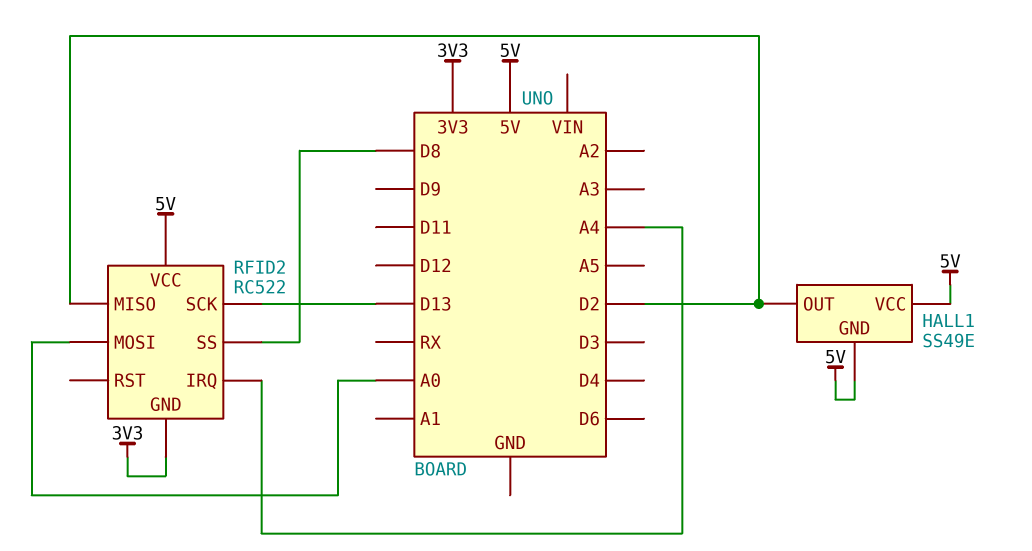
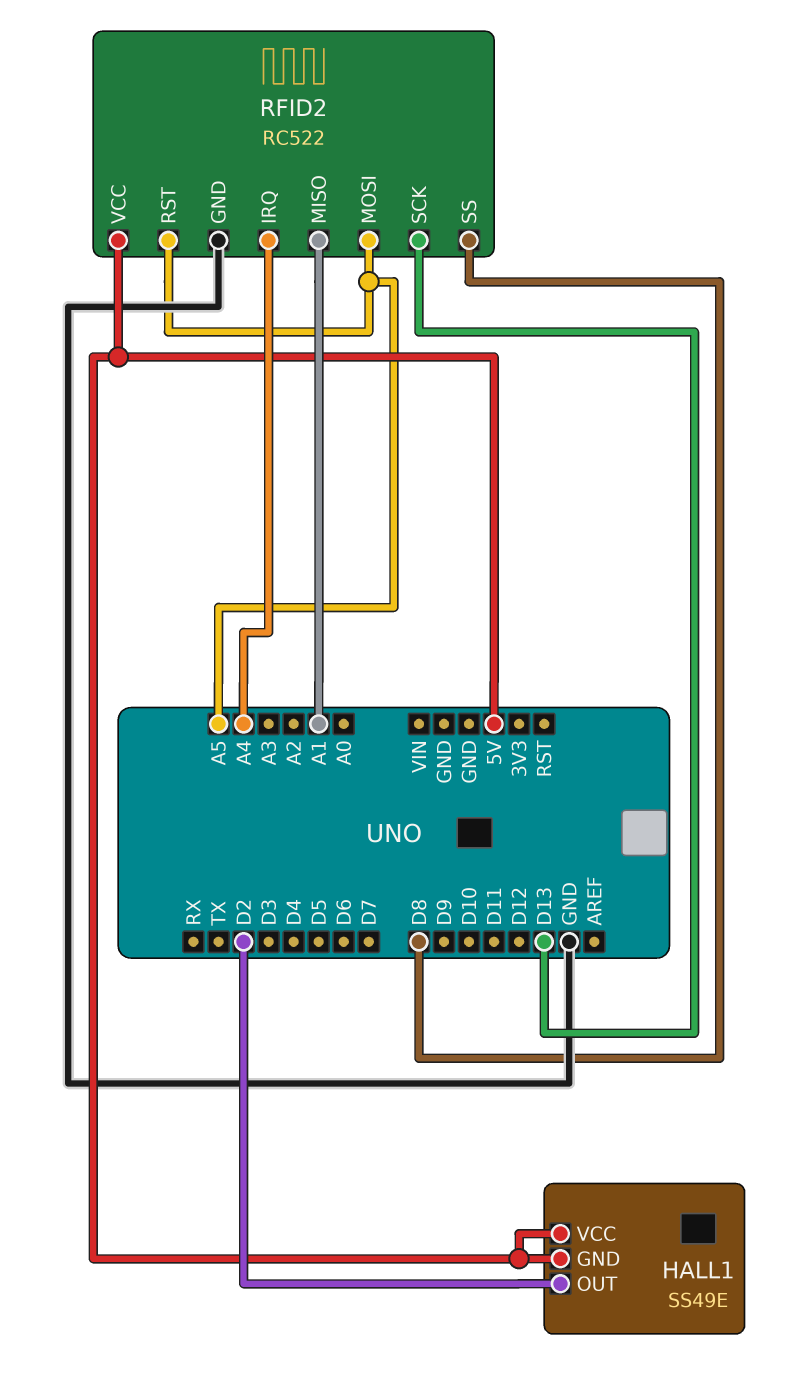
RFID2 pin GND: 3V3 -> GND
RFID2 pin MISO: D2 -> A1
RFID2 pin MOSI: A0 -> A5
RFID2 pin RST: none -> A5

